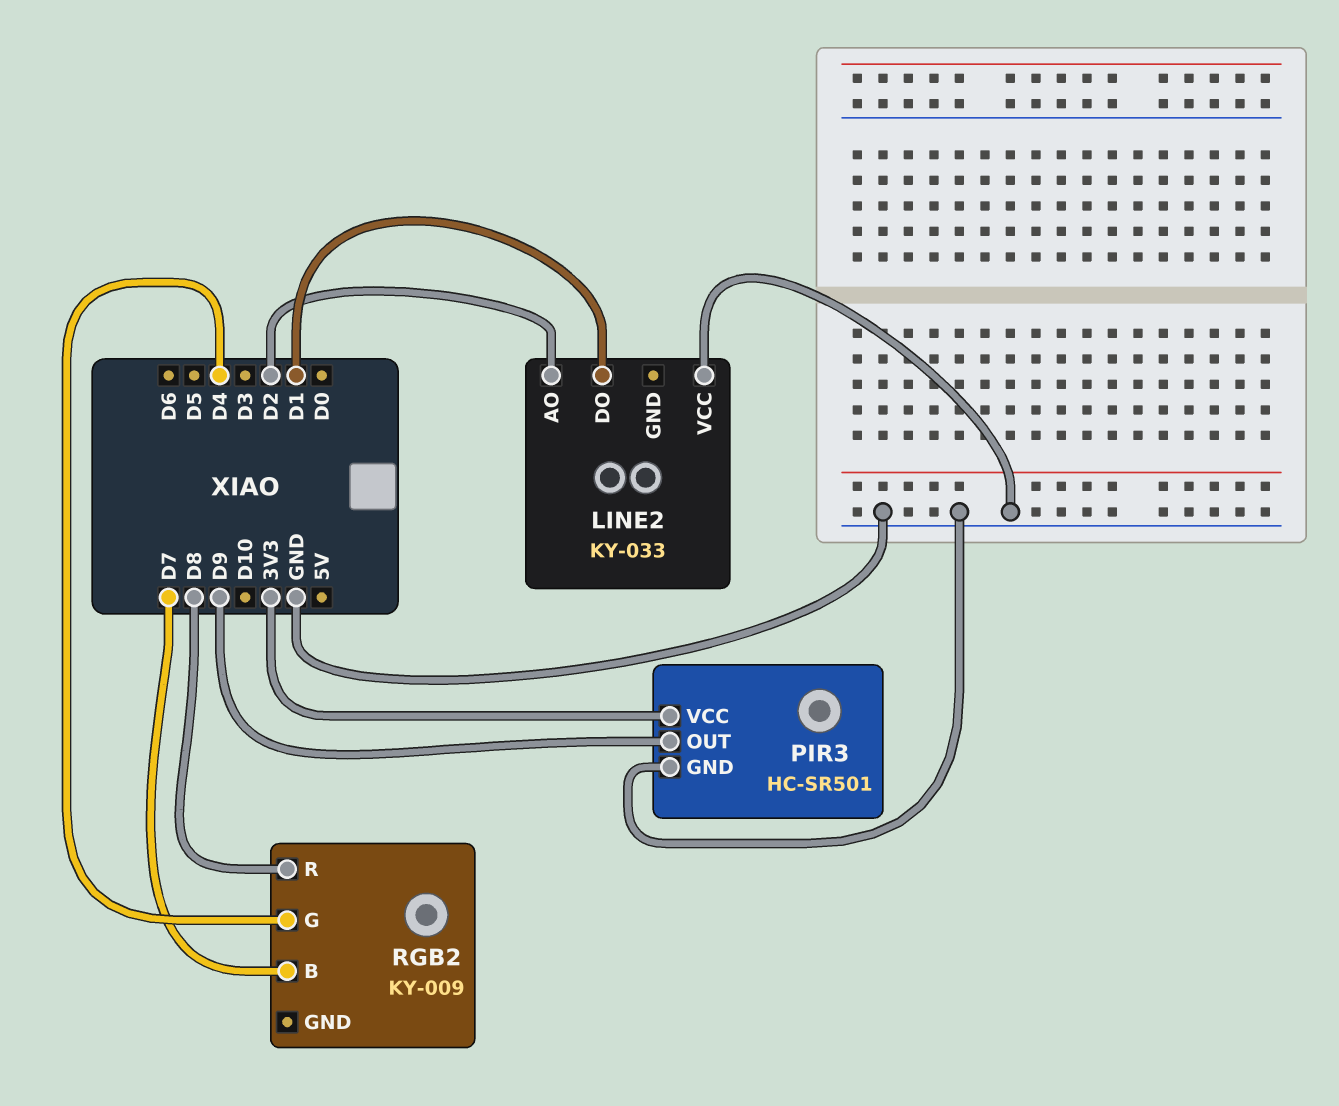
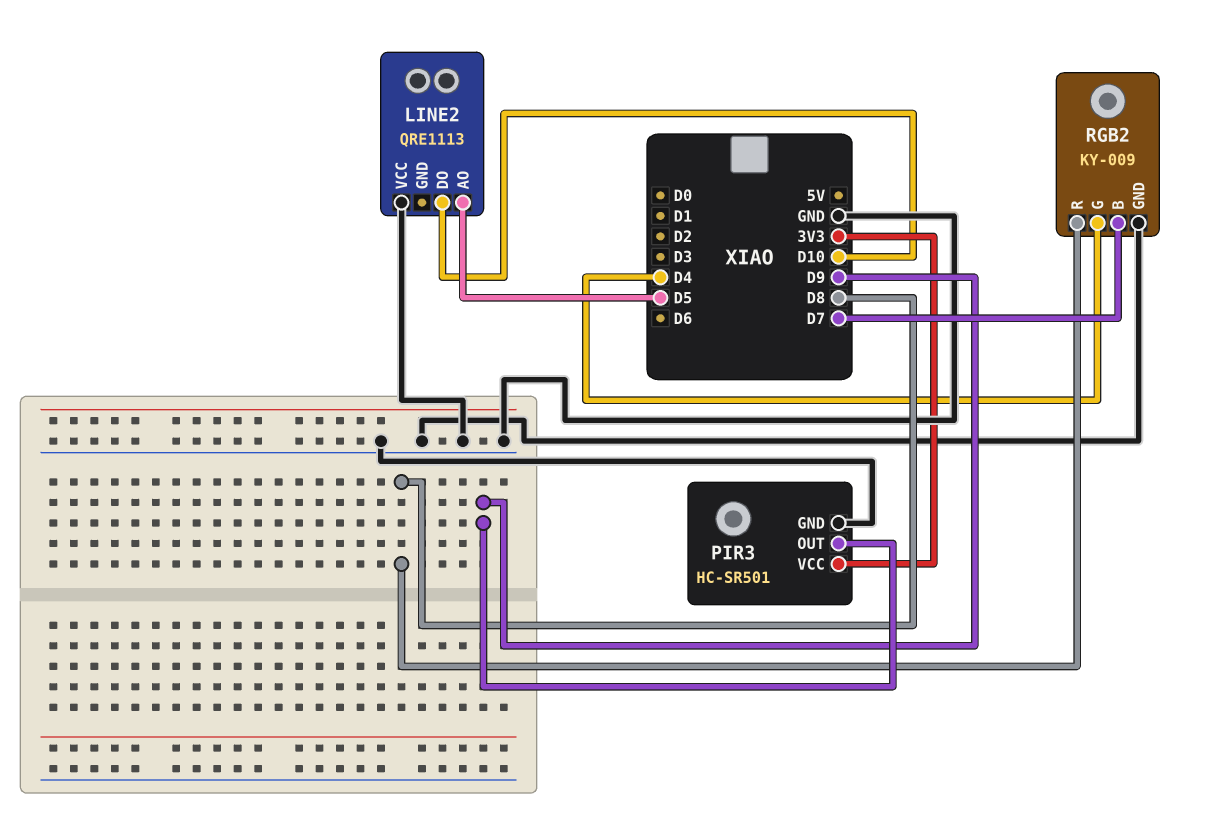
LINE2: KY-033 -> QRE1113
LINE2 pin AO: D2 -> D5
LINE2 pin DO: D1 -> D10
RGB2 pin GND: none -> GND

